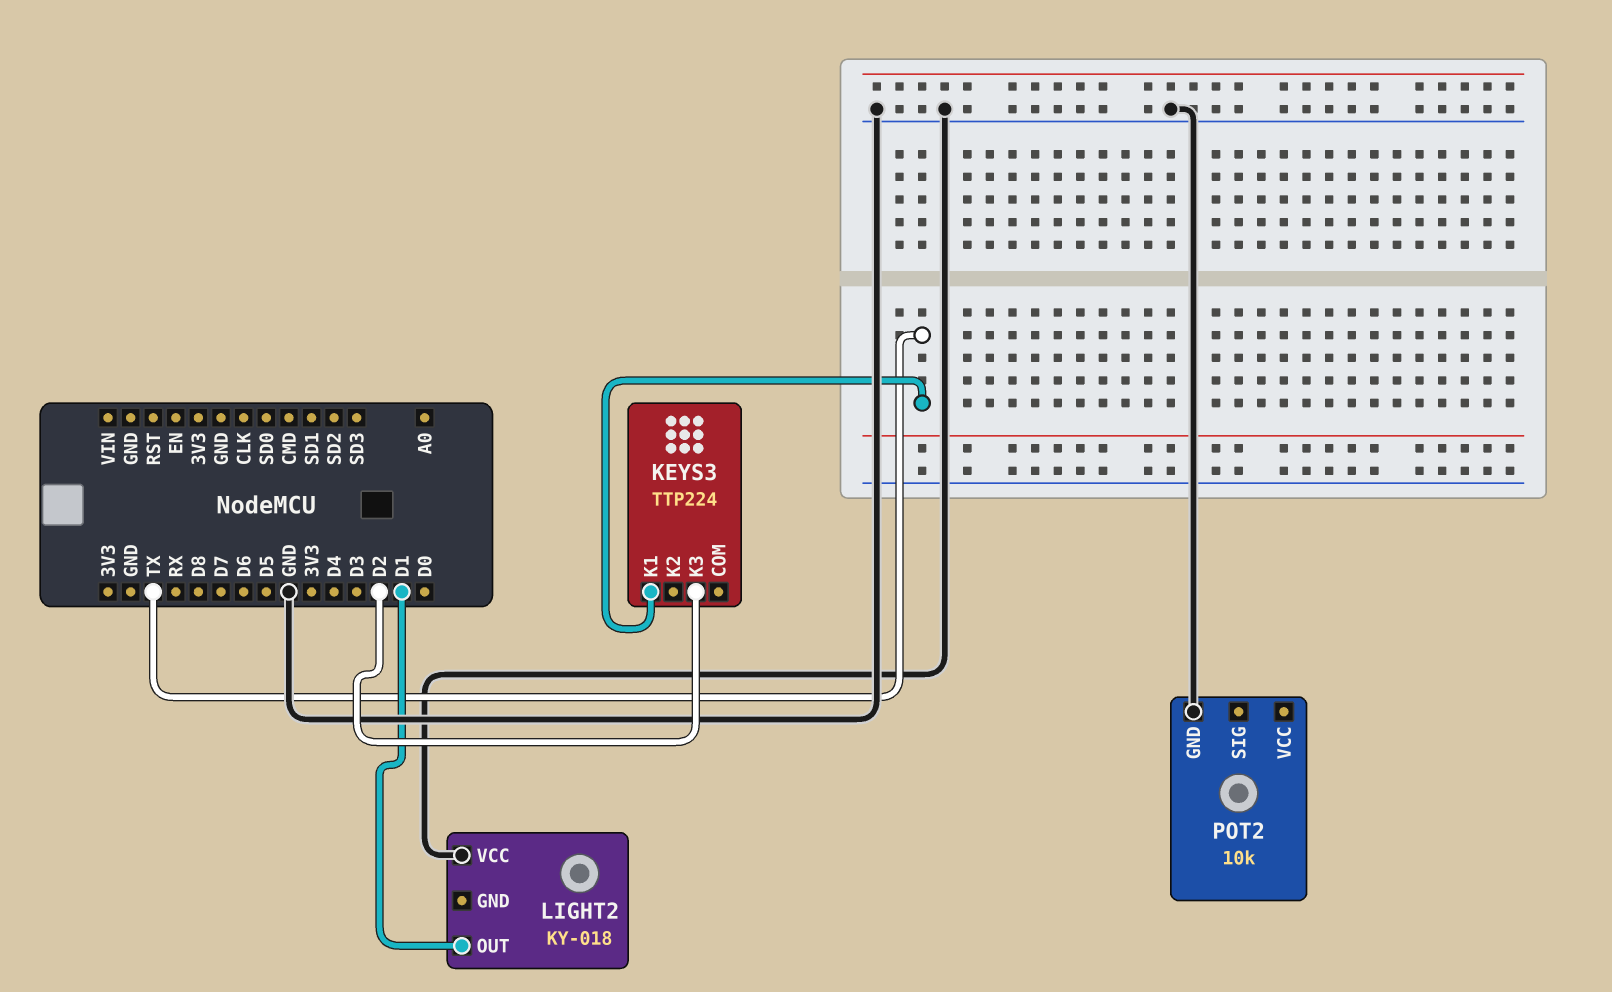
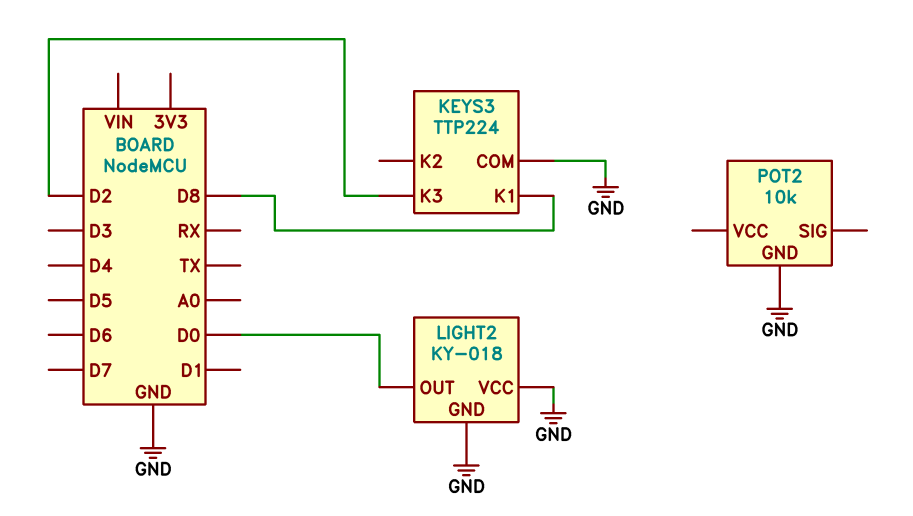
KEYS3 pin COM: none -> GND
KEYS3 pin K1: TX -> D8
LIGHT2 pin GND: none -> GND
LIGHT2 pin OUT: D1 -> D0

